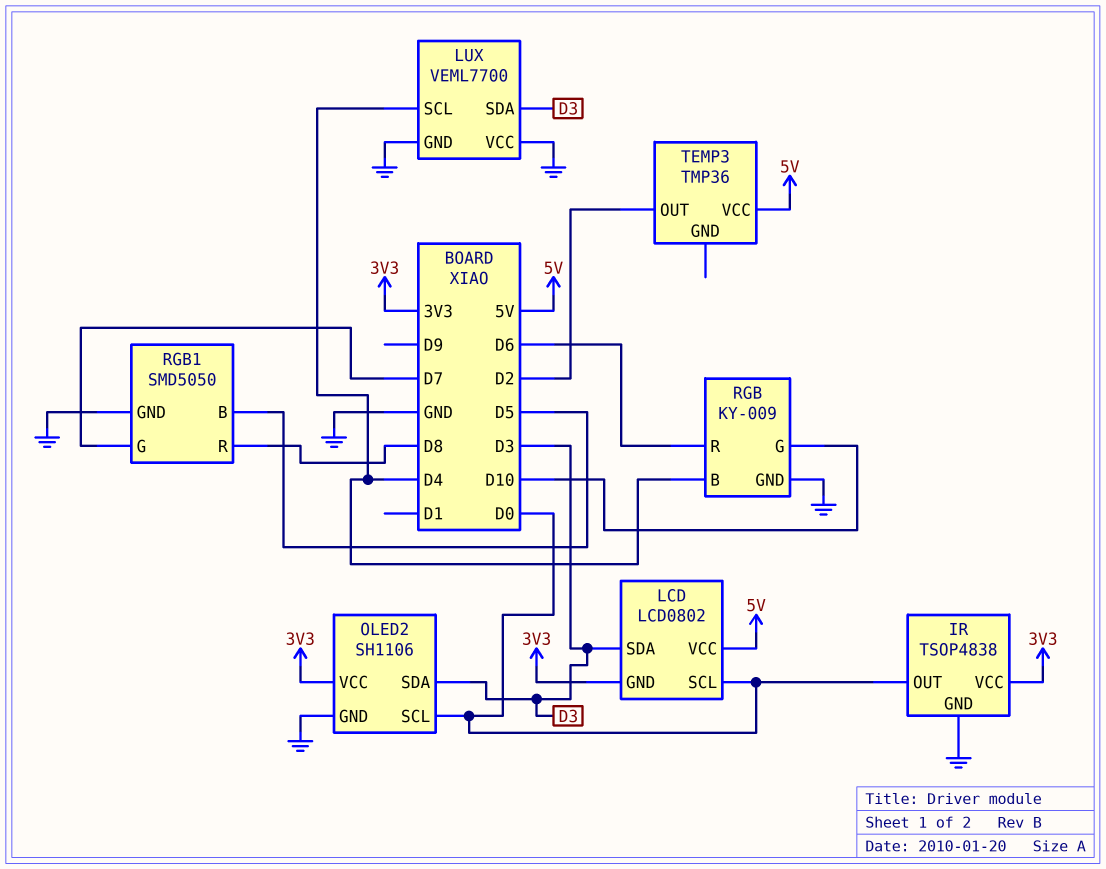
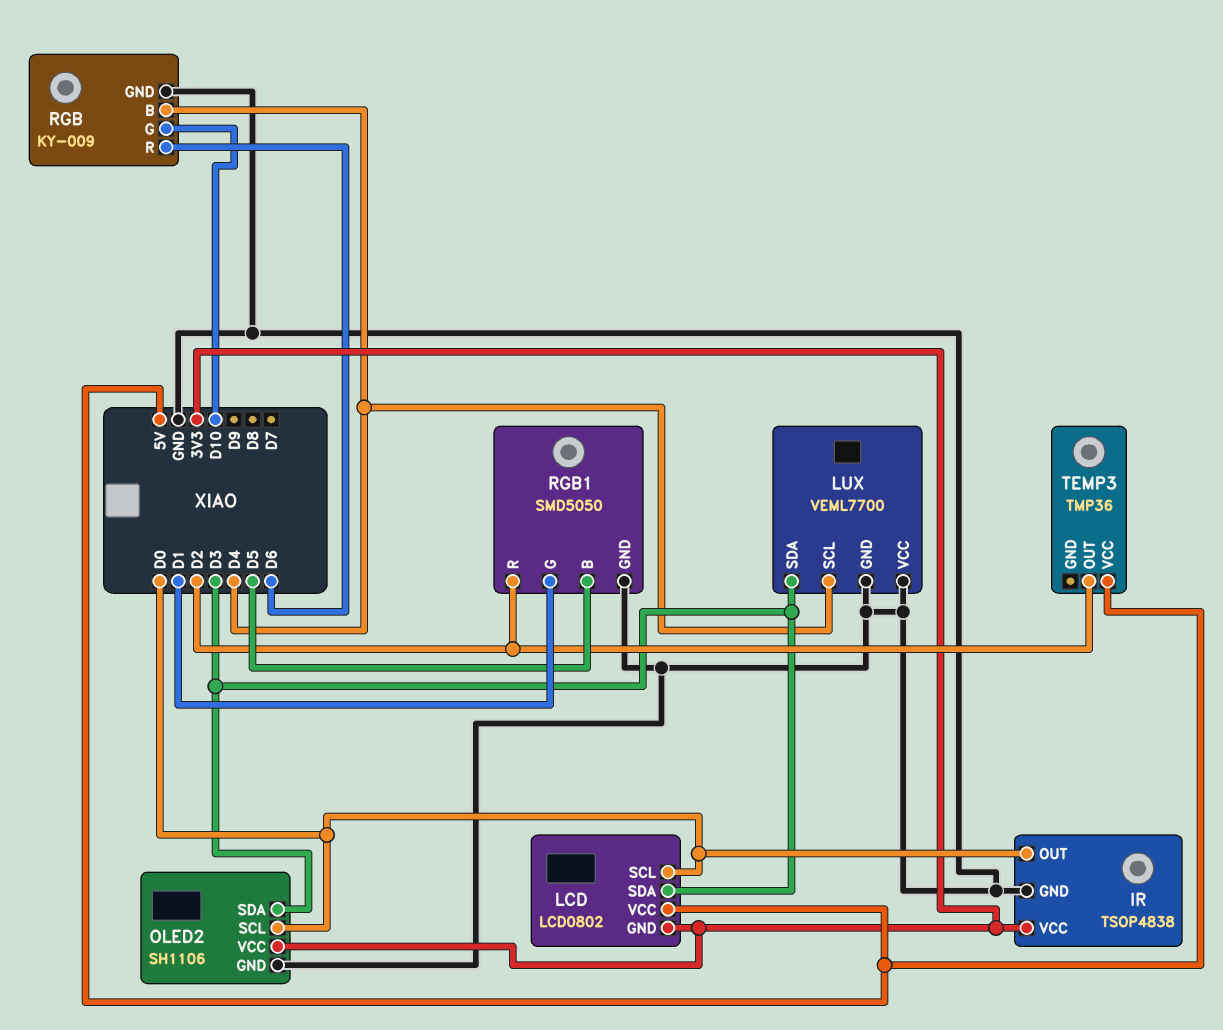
RGB1 pin G: D7 -> D1
RGB1 pin R: D8 -> D2

